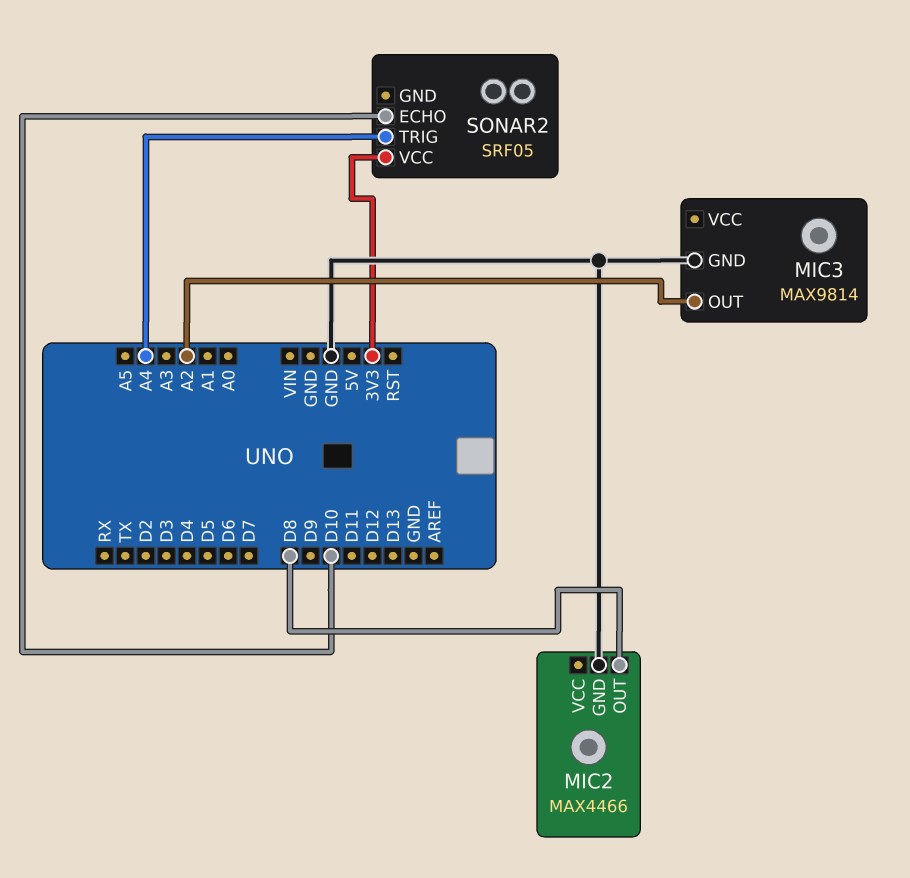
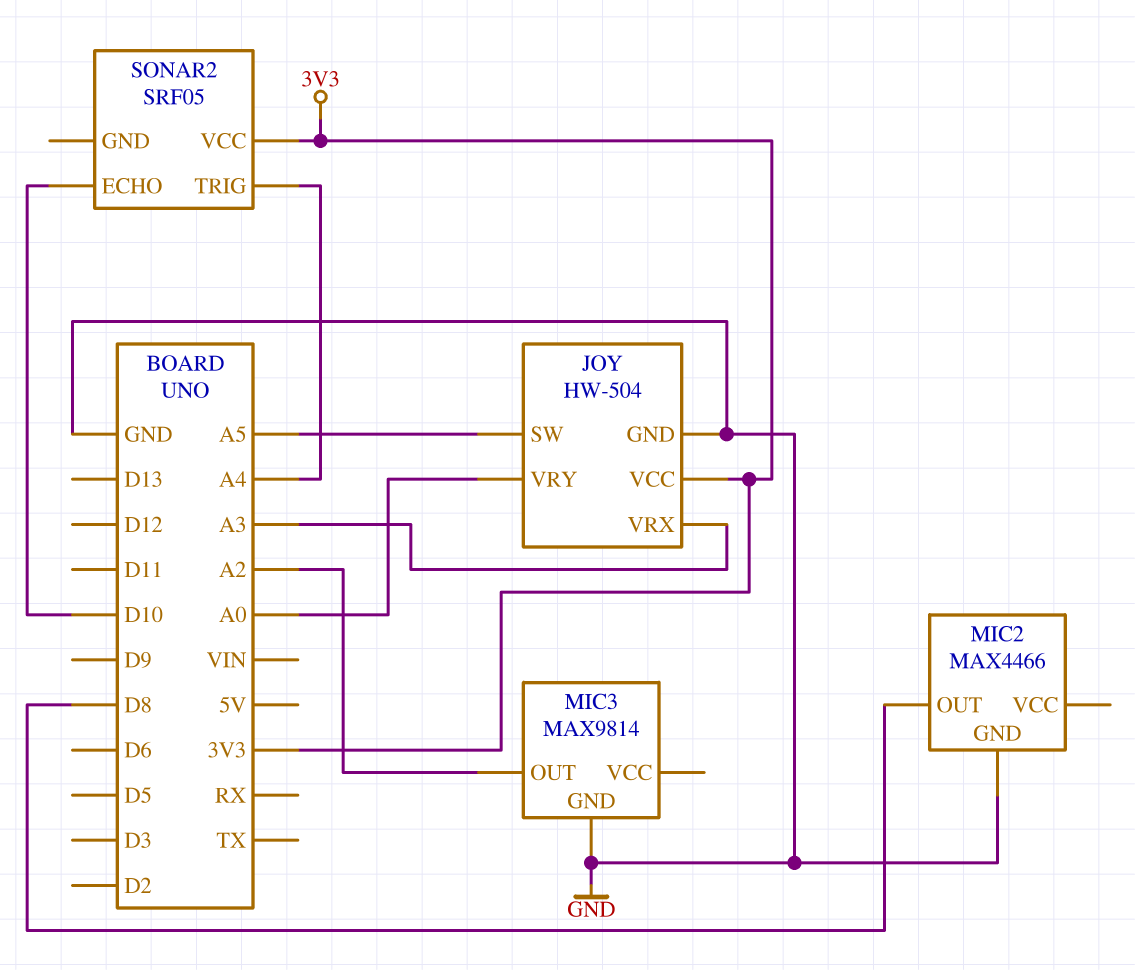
JOY: none -> HW-504
JOY pin GND: none -> GND
JOY pin SW: none -> A5
JOY pin VCC: none -> 3V3
JOY pin VRX: none -> A3
JOY pin VRY: none -> A0

